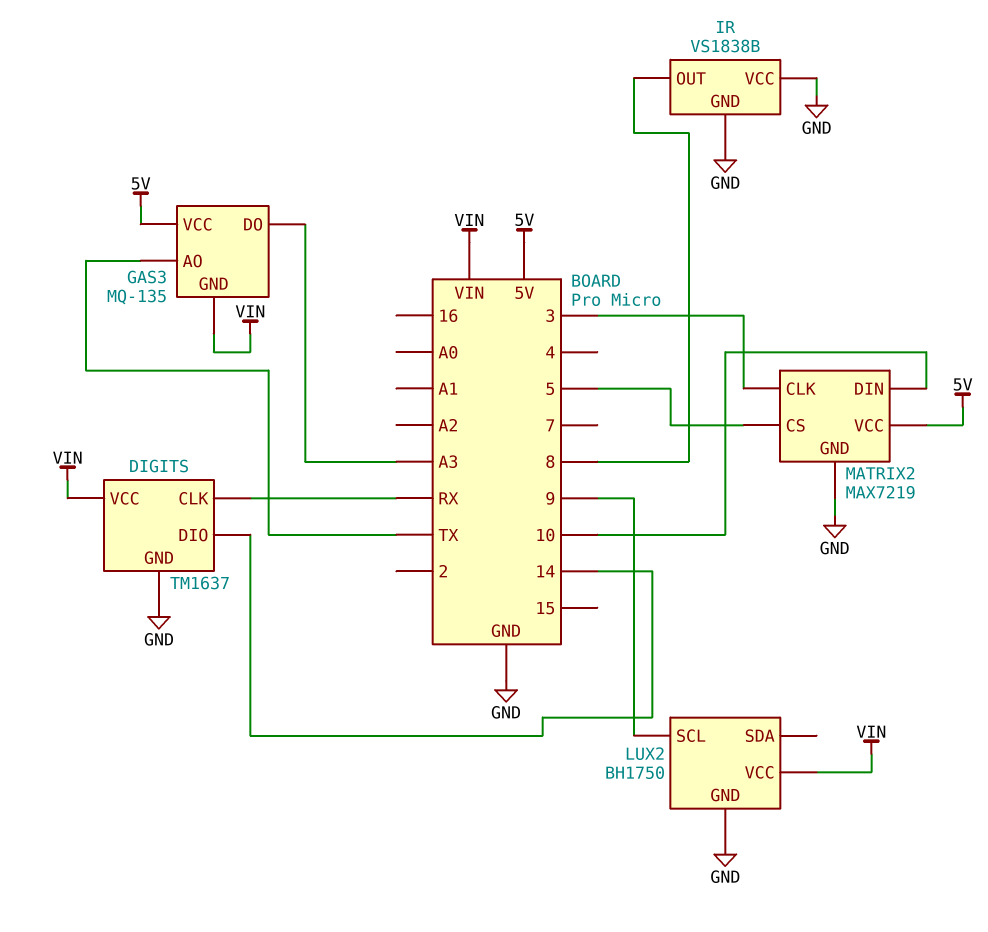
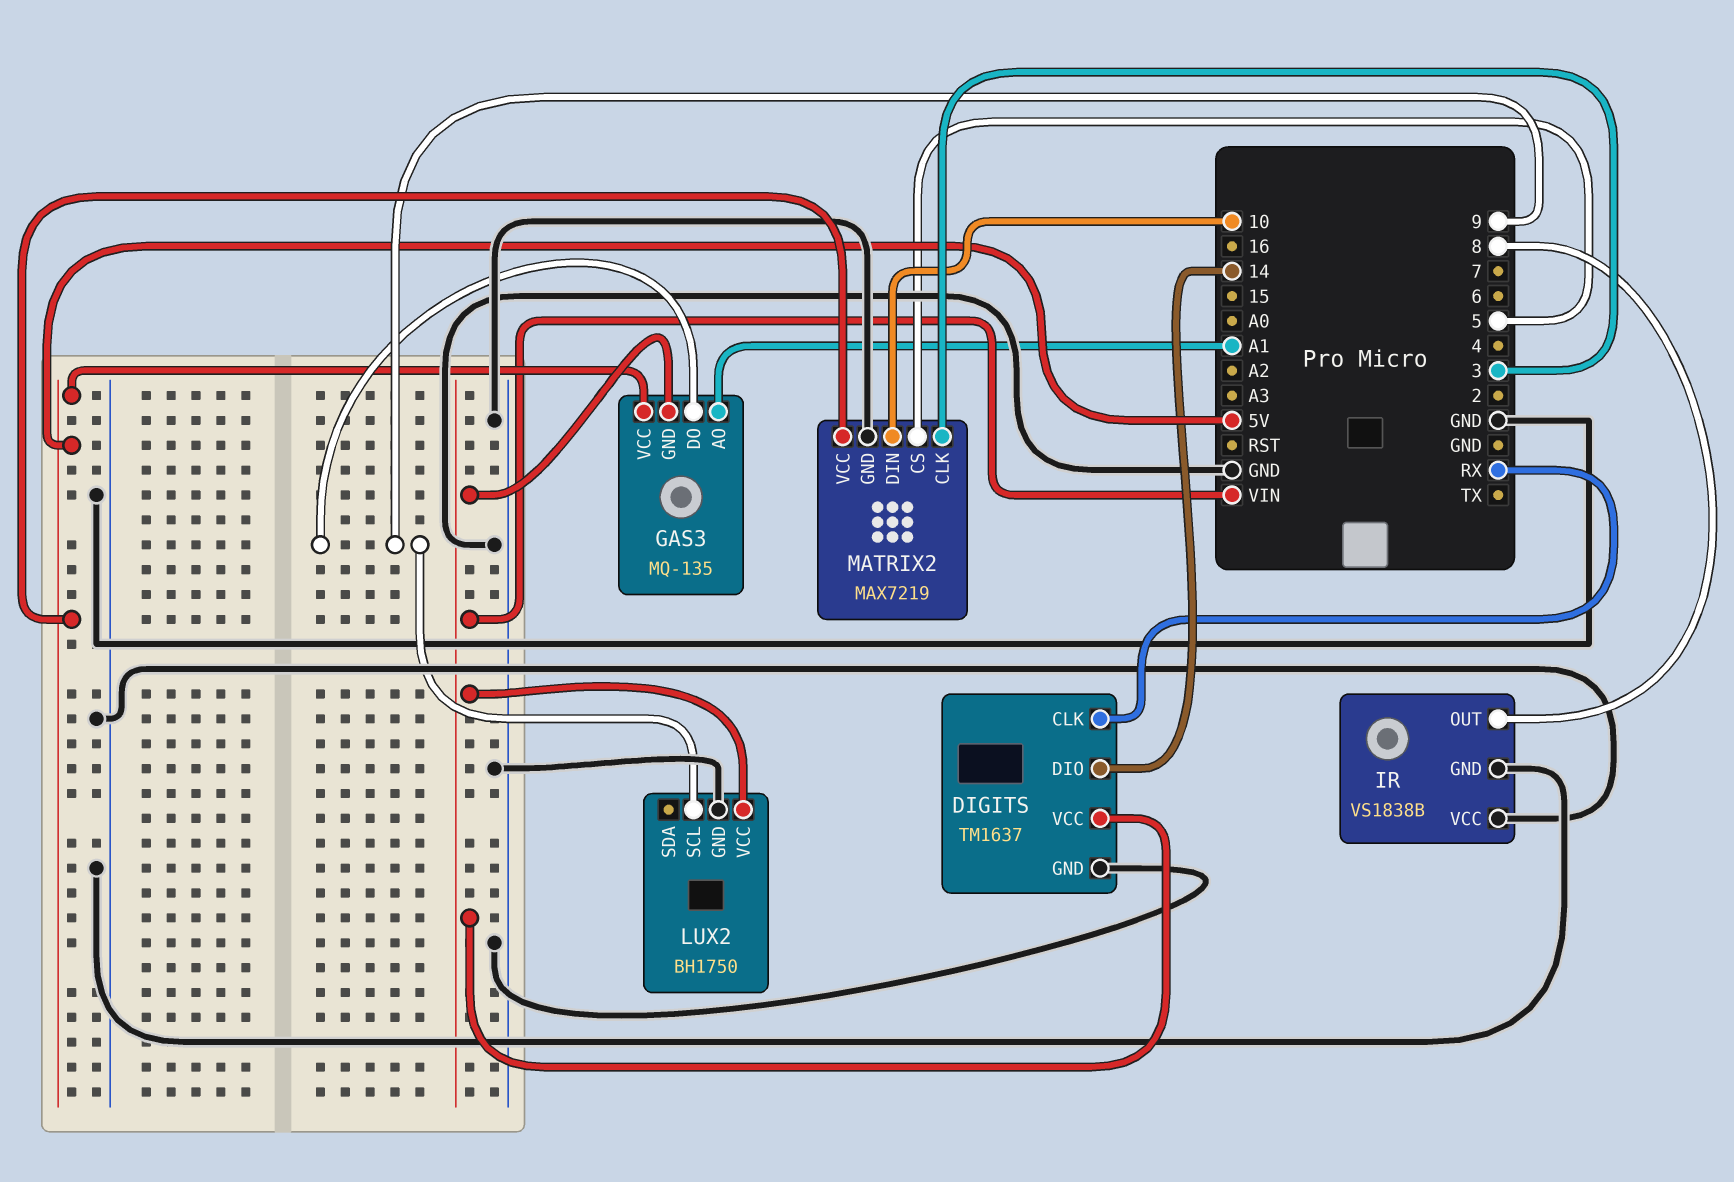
GAS3 pin AO: TX -> A1
GAS3 pin DO: A3 -> 9

